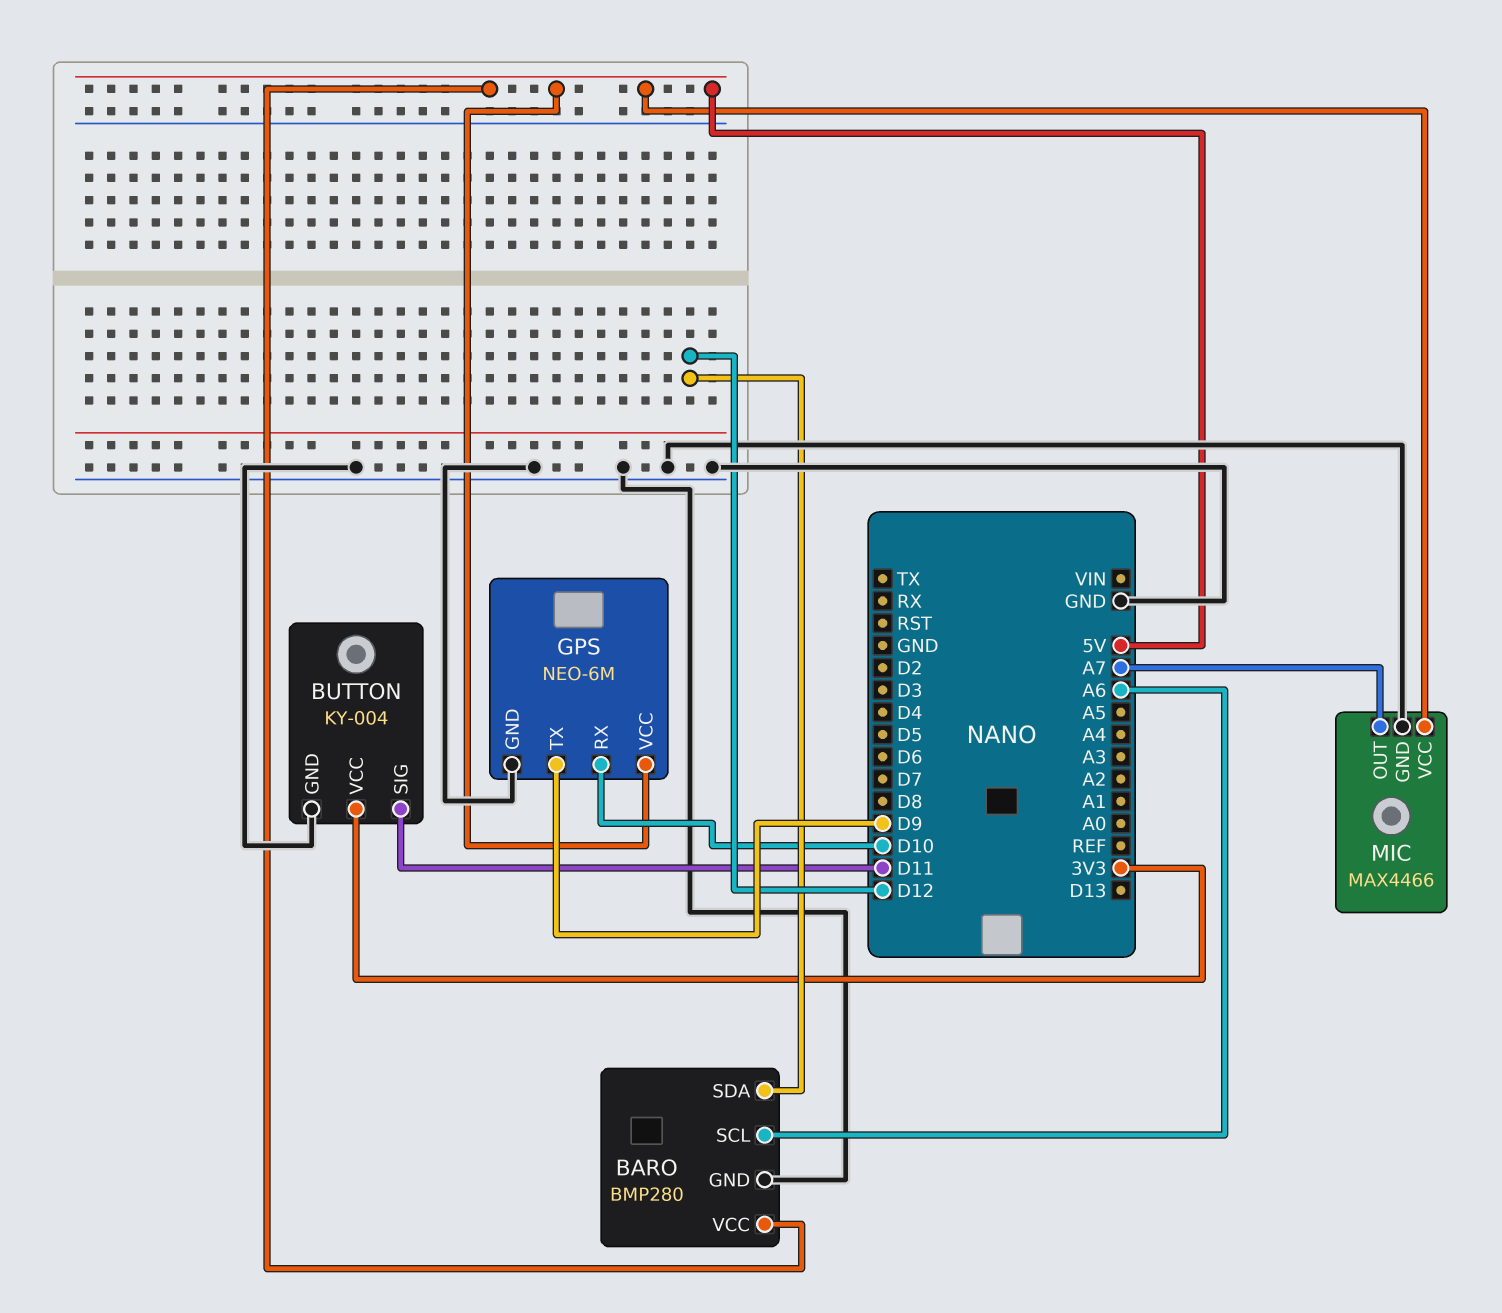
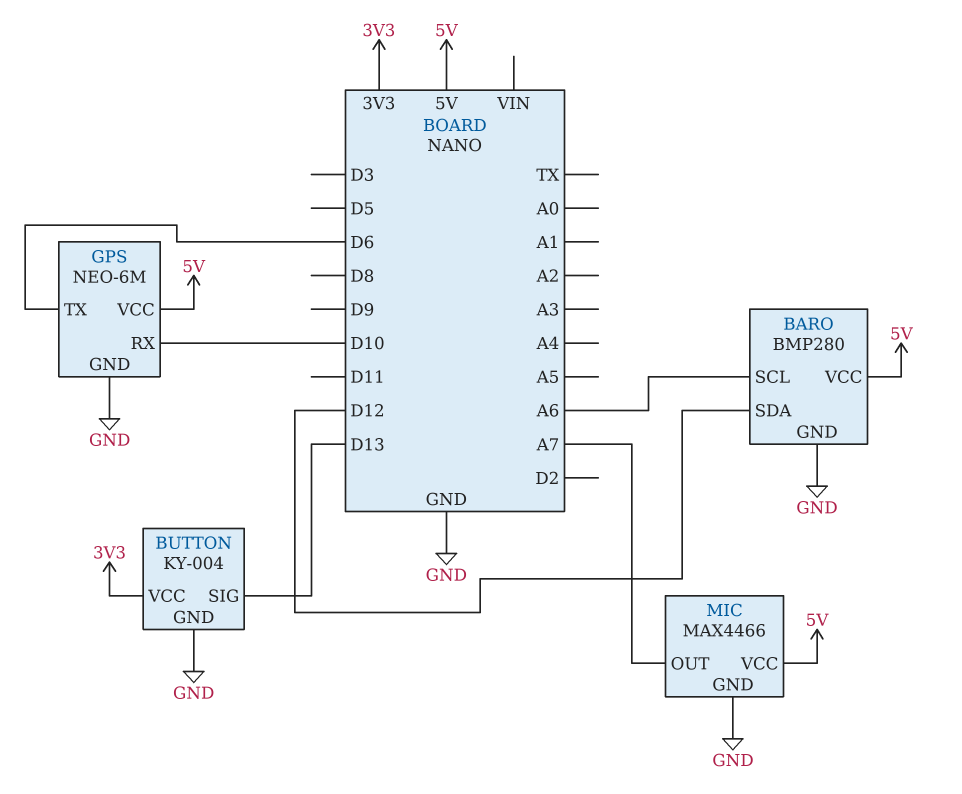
BUTTON pin SIG: D11 -> D13
GPS pin TX: D9 -> D6

